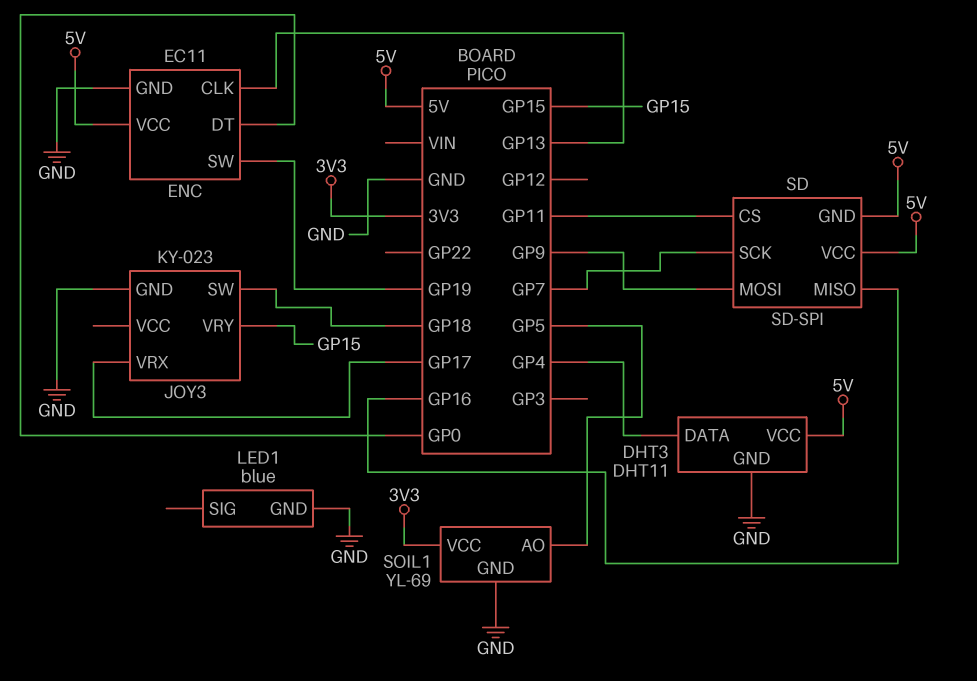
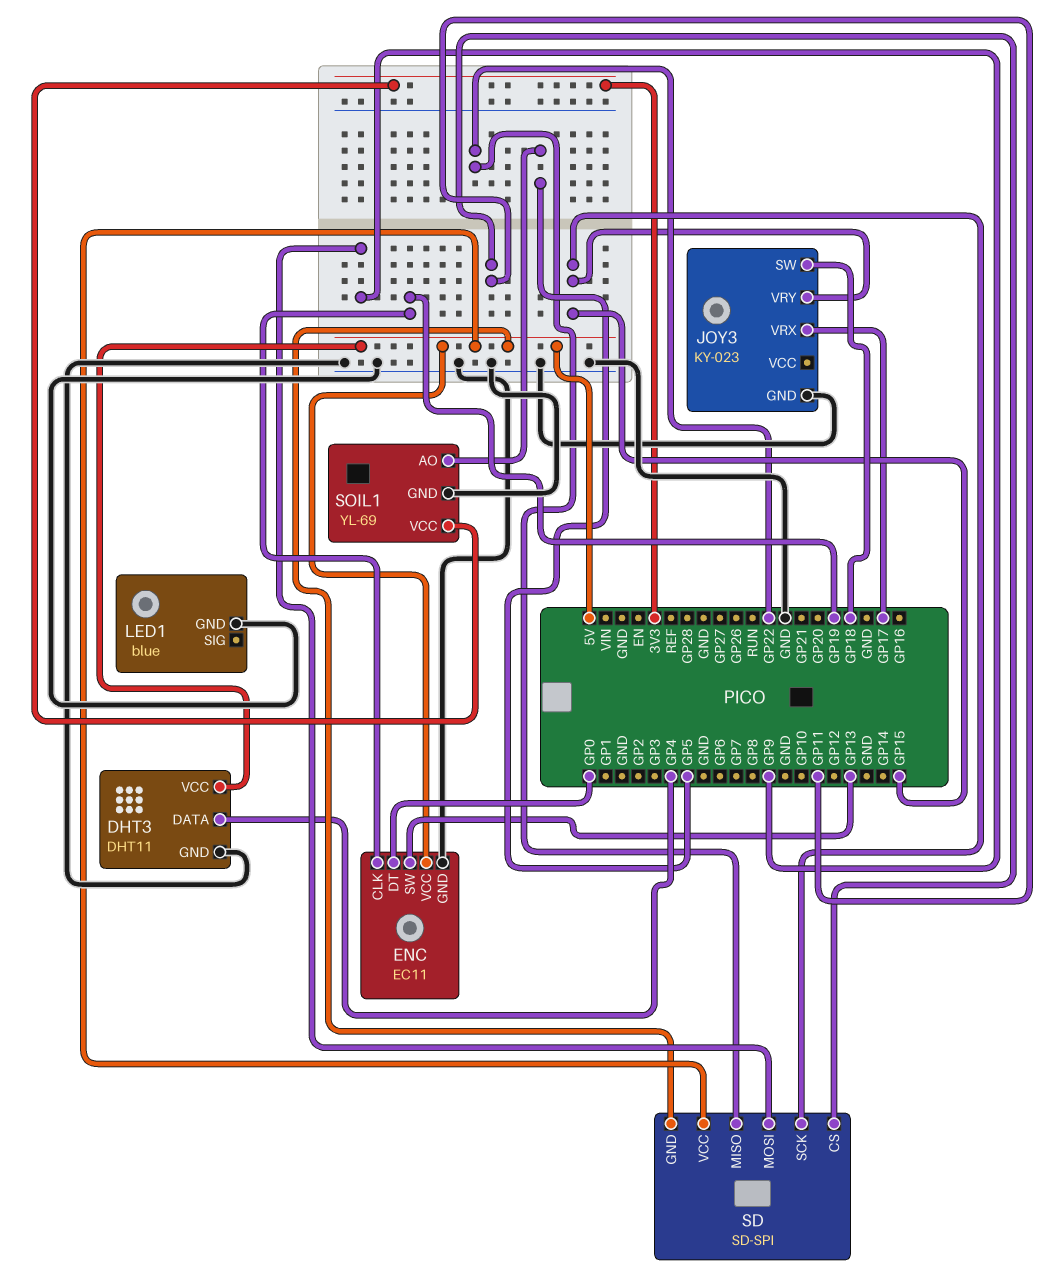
ENC pin CLK: GP13 -> GP19
ENC pin SW: GP19 -> GP13
SD pin MISO: GP16 -> GP22
SD pin SCK: GP7 -> GP15

